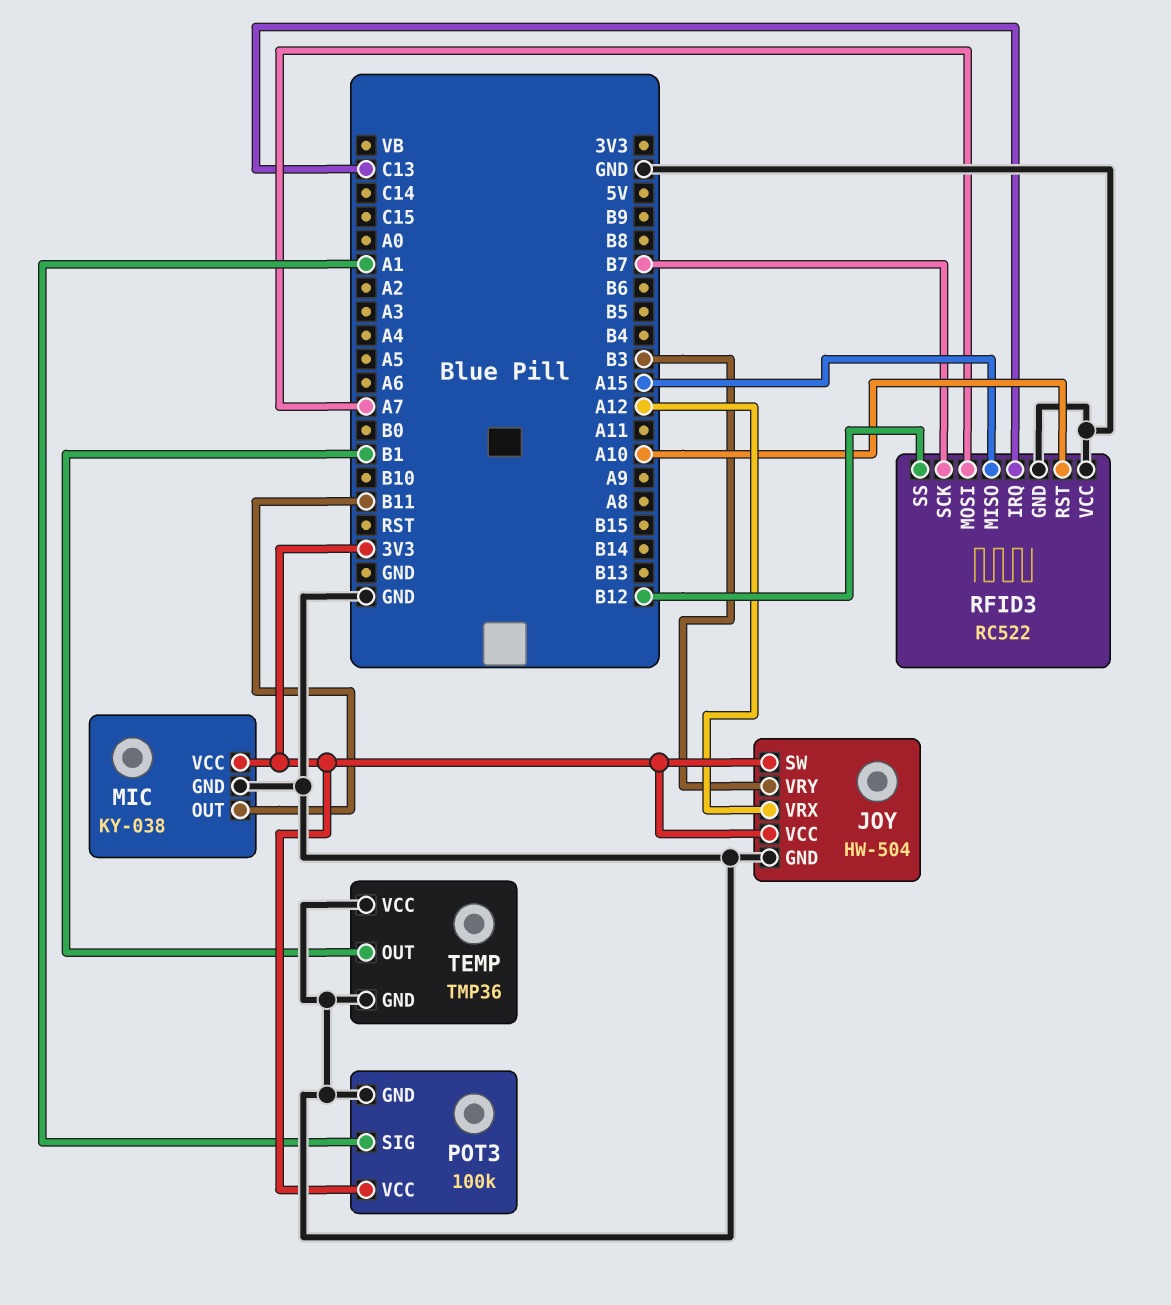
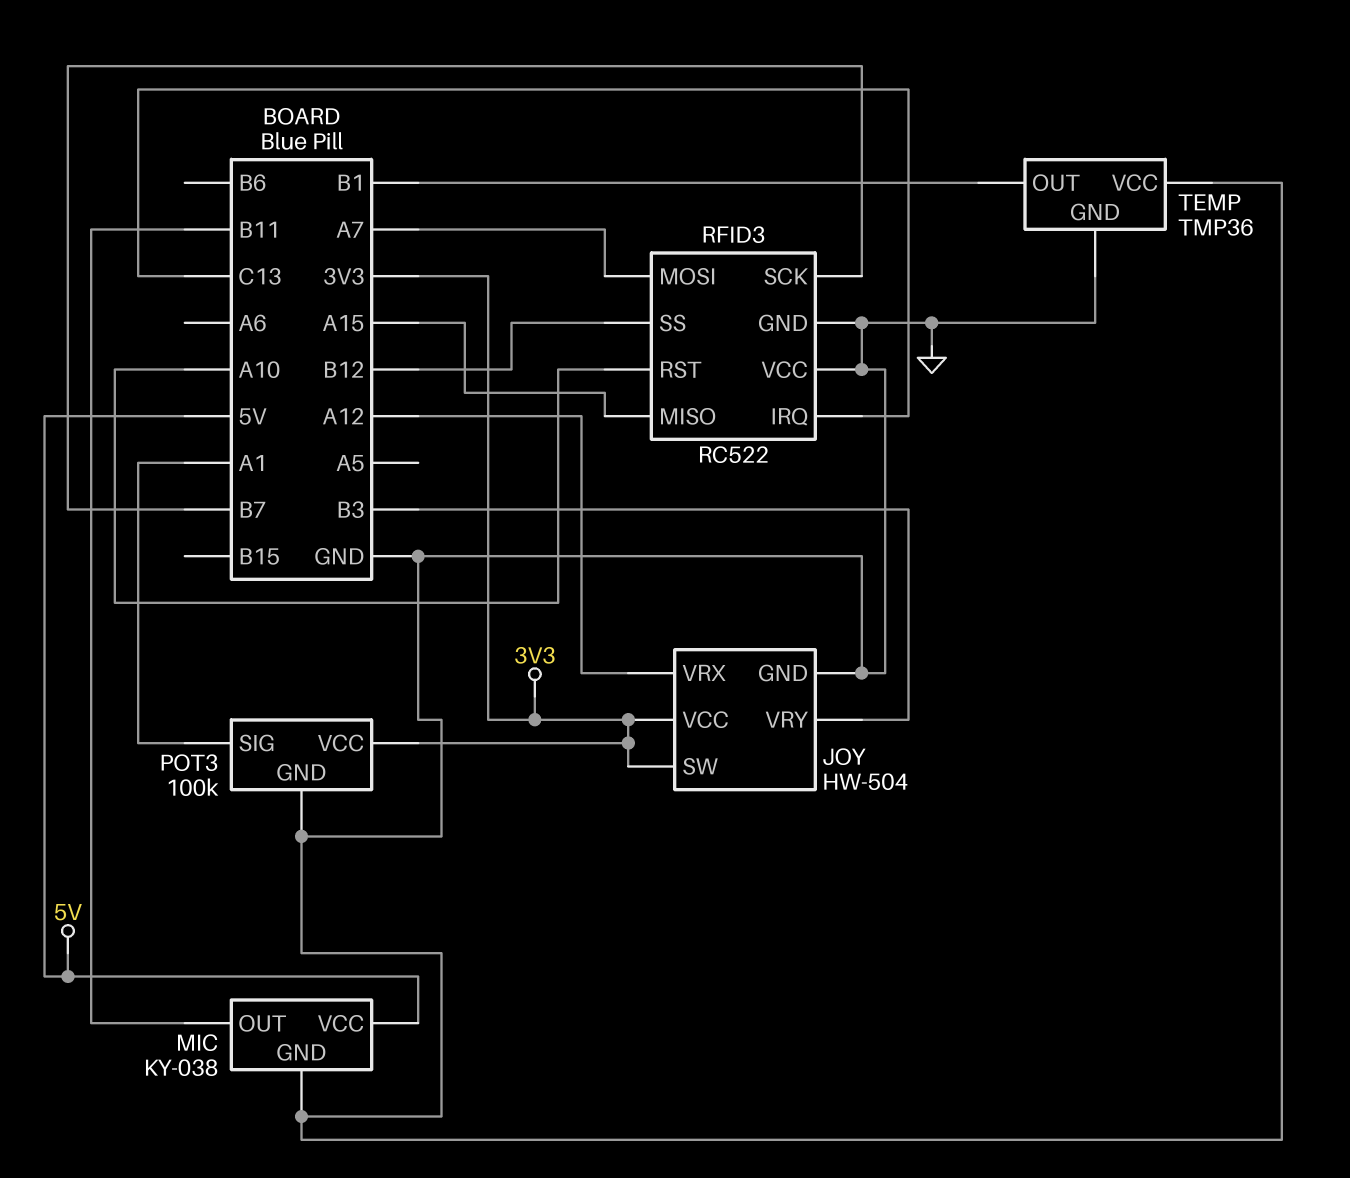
MIC pin VCC: 3V3 -> 5V

